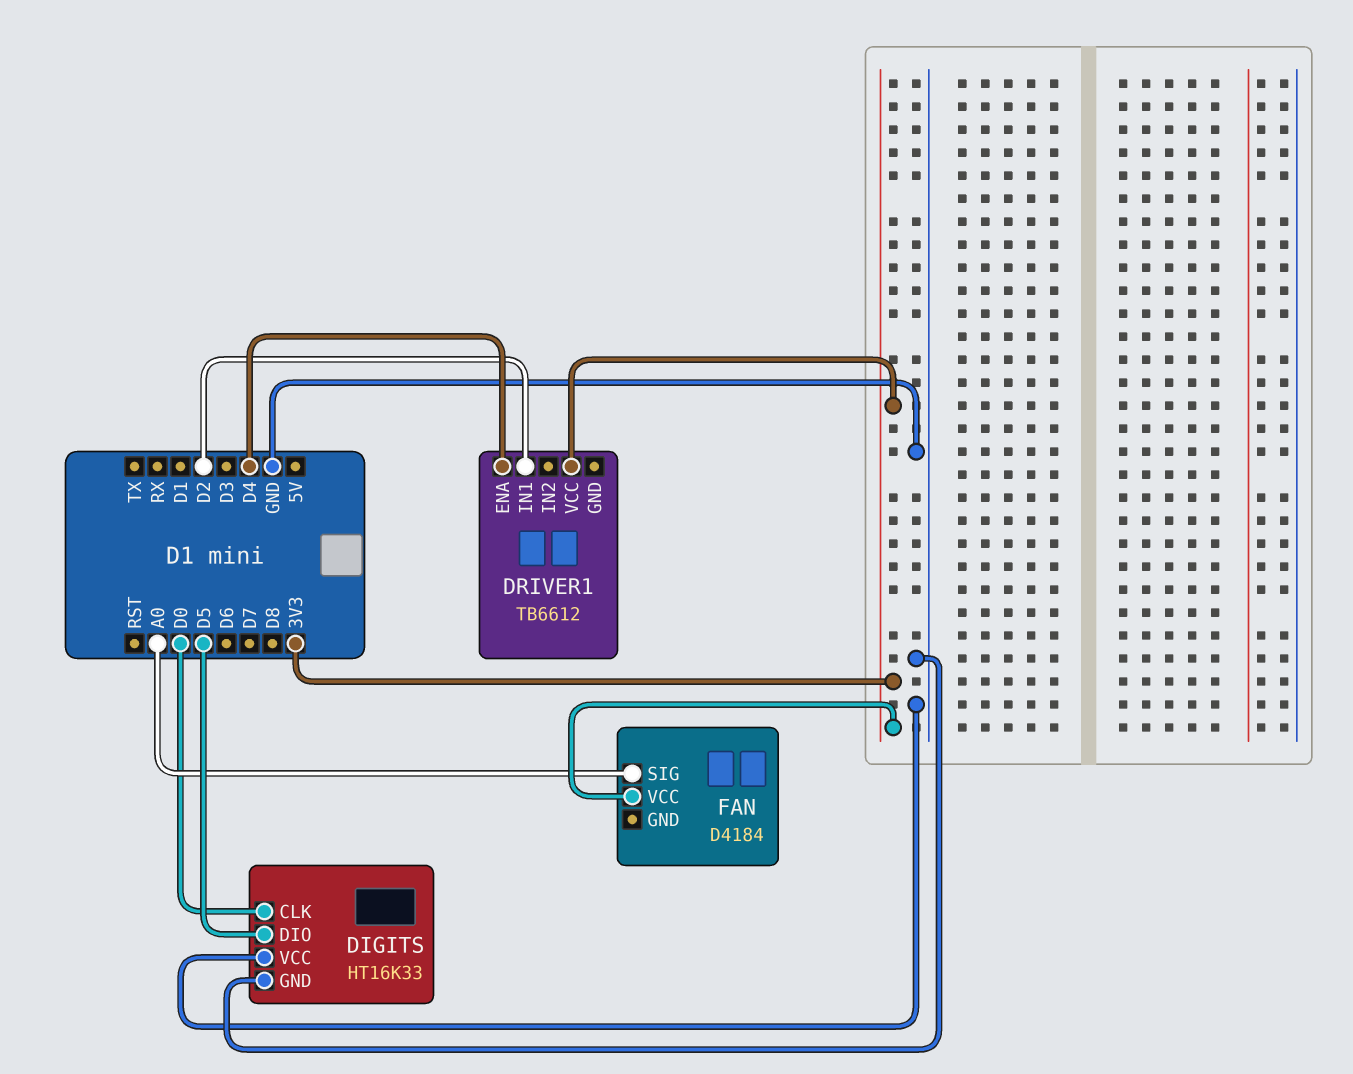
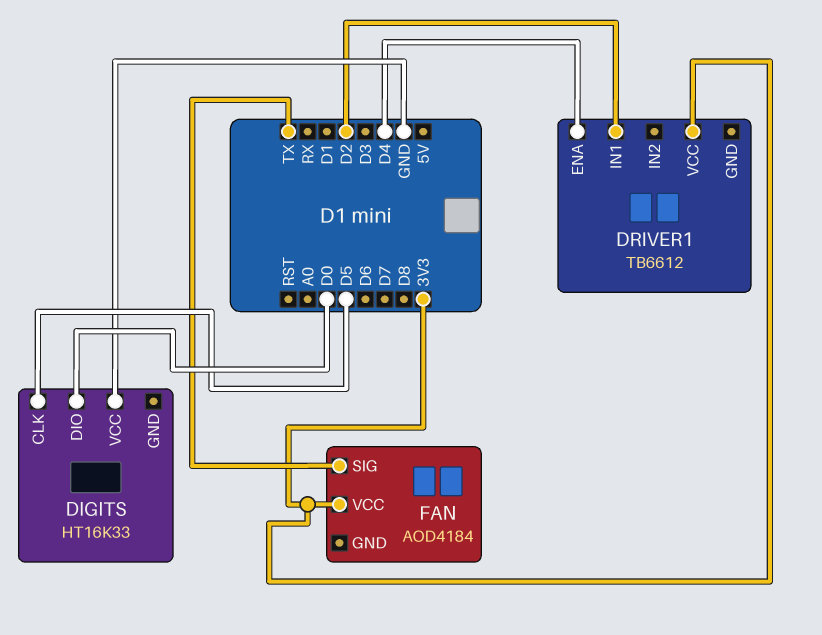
DIGITS pin CLK: D0 -> D5
DIGITS pin DIO: D5 -> D0
DIGITS pin GND: GND -> none
FAN: D4184 -> AOD4184
FAN pin SIG: A0 -> TX

